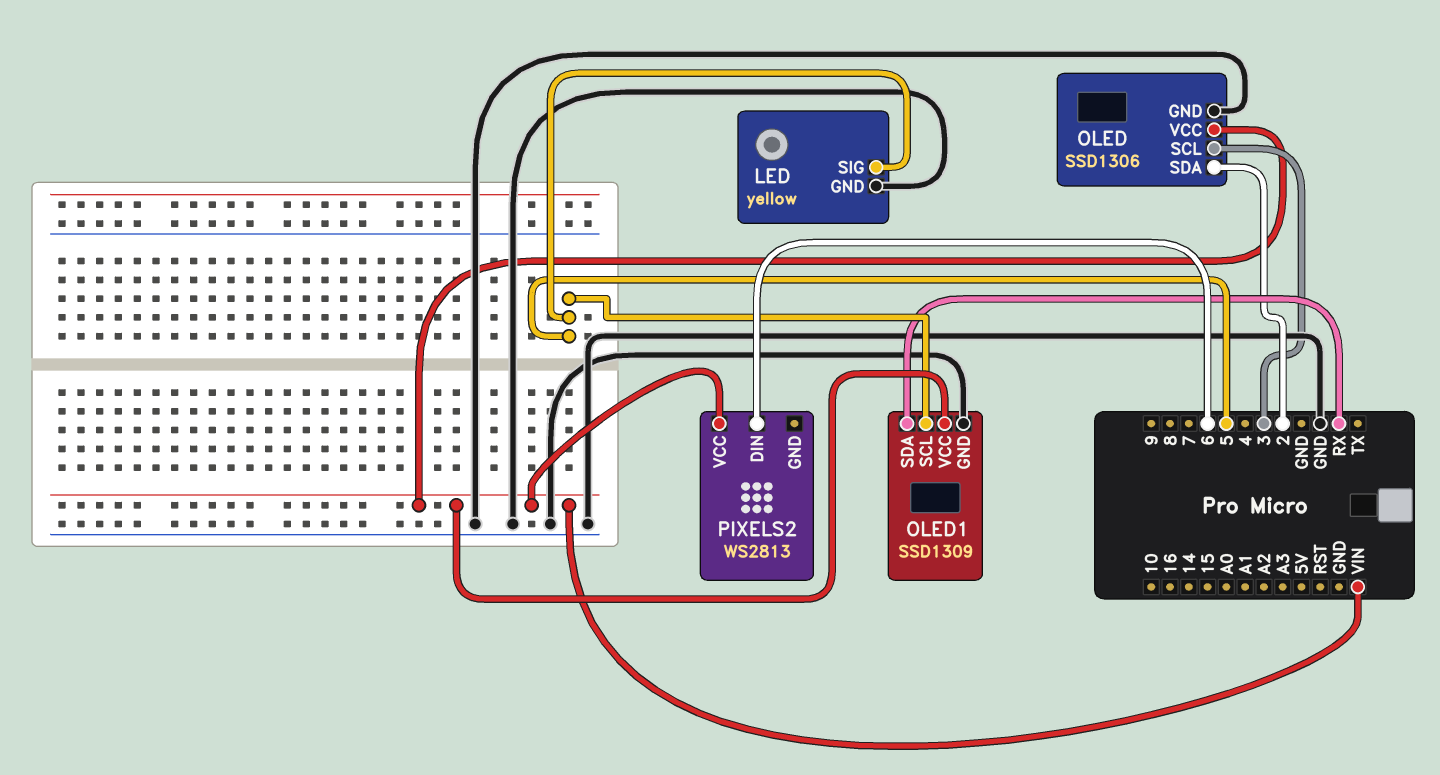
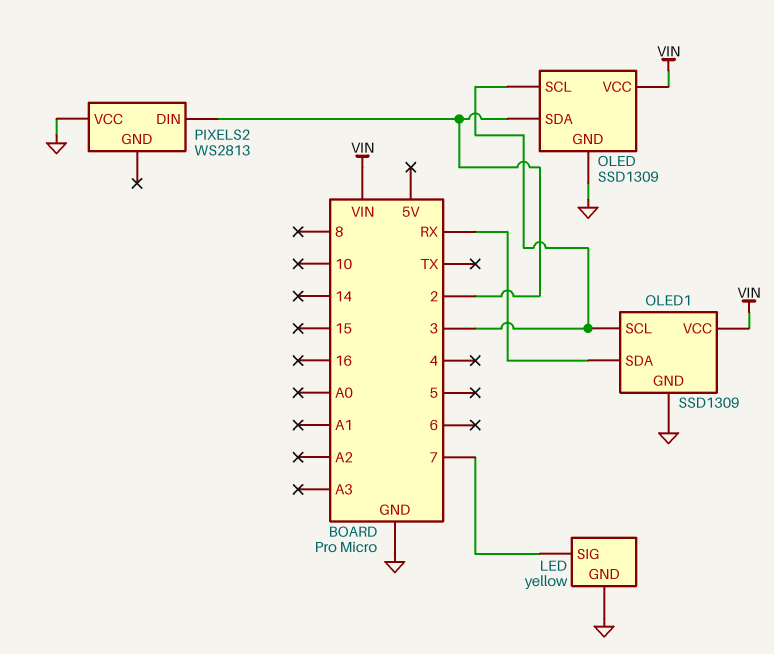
LED pin SIG: 5 -> 7
OLED: SSD1306 -> SSD1309
OLED1 pin SCL: 5 -> 3
PIXELS2 pin DIN: 6 -> 2
PIXELS2 pin VCC: VIN -> GND

